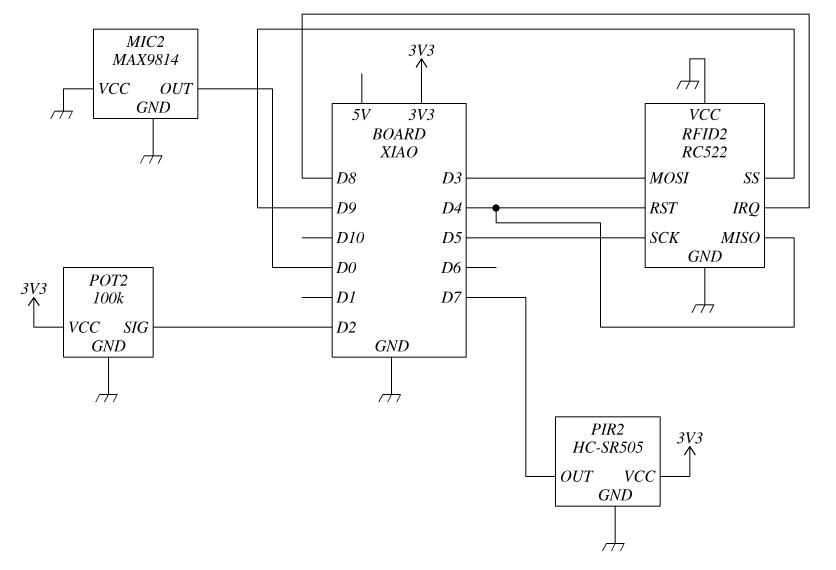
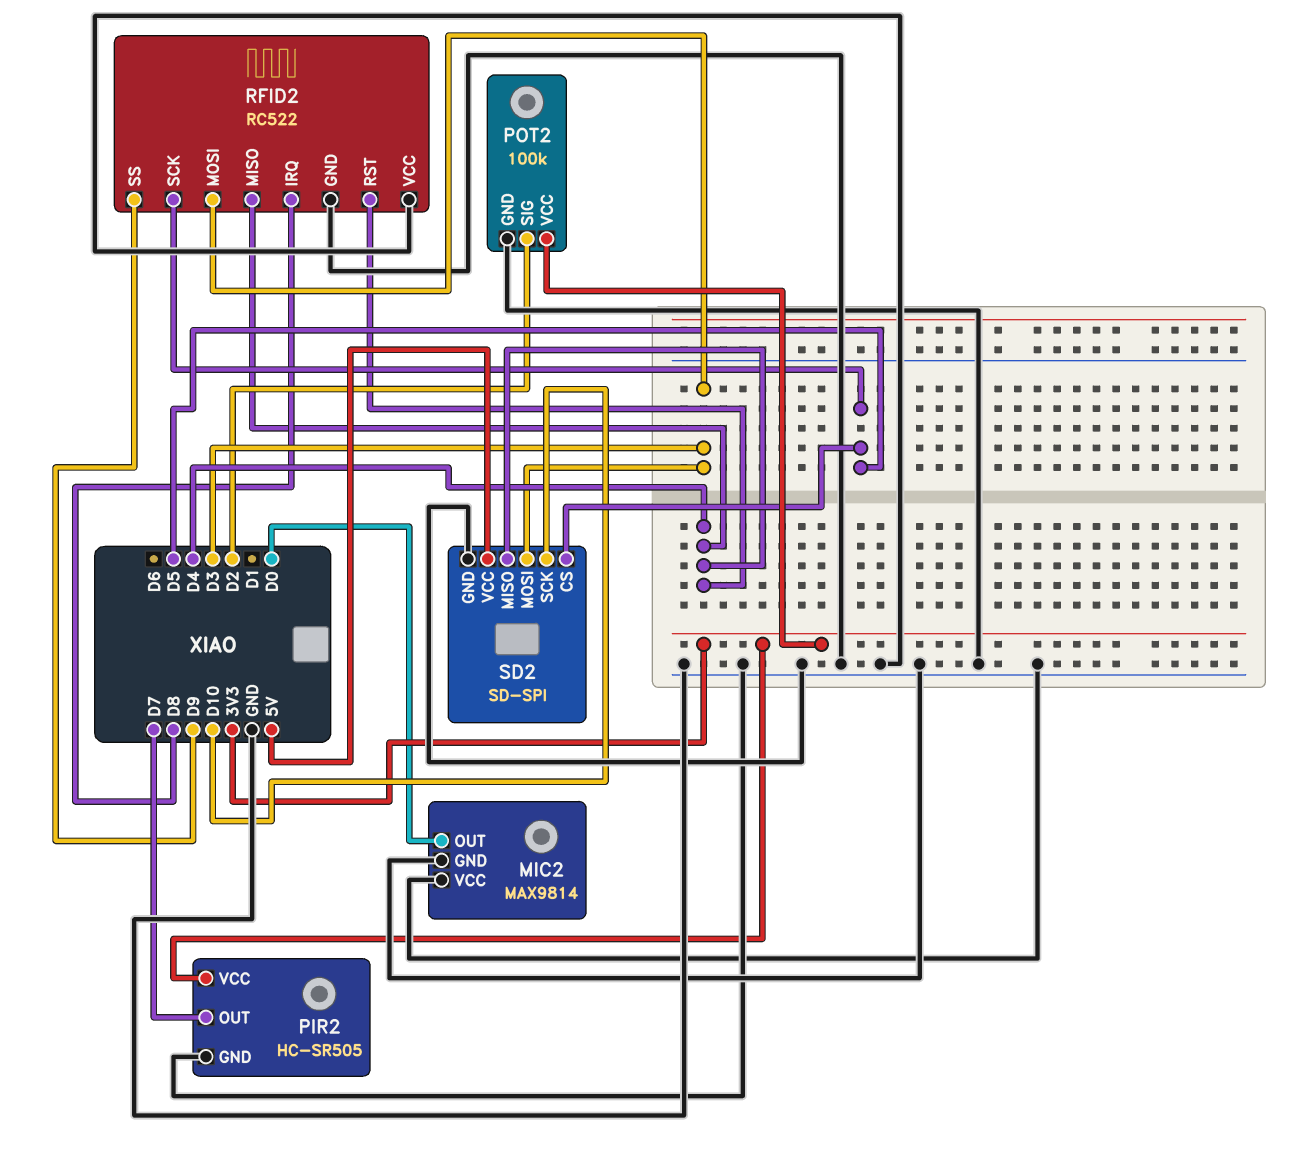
SD2: none -> SD-SPI
SD2 pin CS: none -> D5
SD2 pin GND: none -> GND
SD2 pin MISO: none -> D4
SD2 pin MOSI: none -> D3
SD2 pin SCK: none -> D10
SD2 pin VCC: none -> 5V

